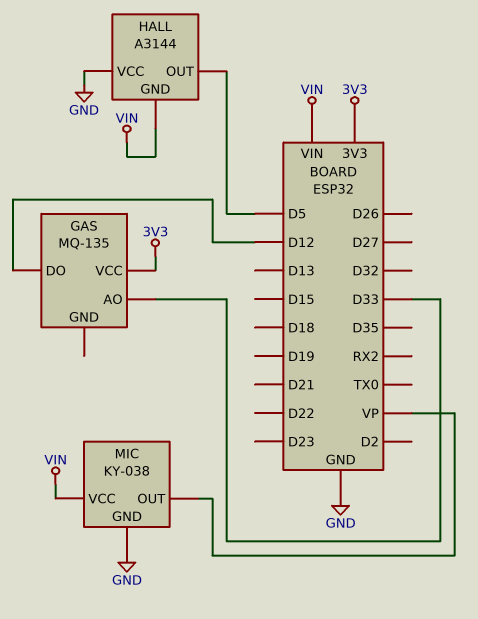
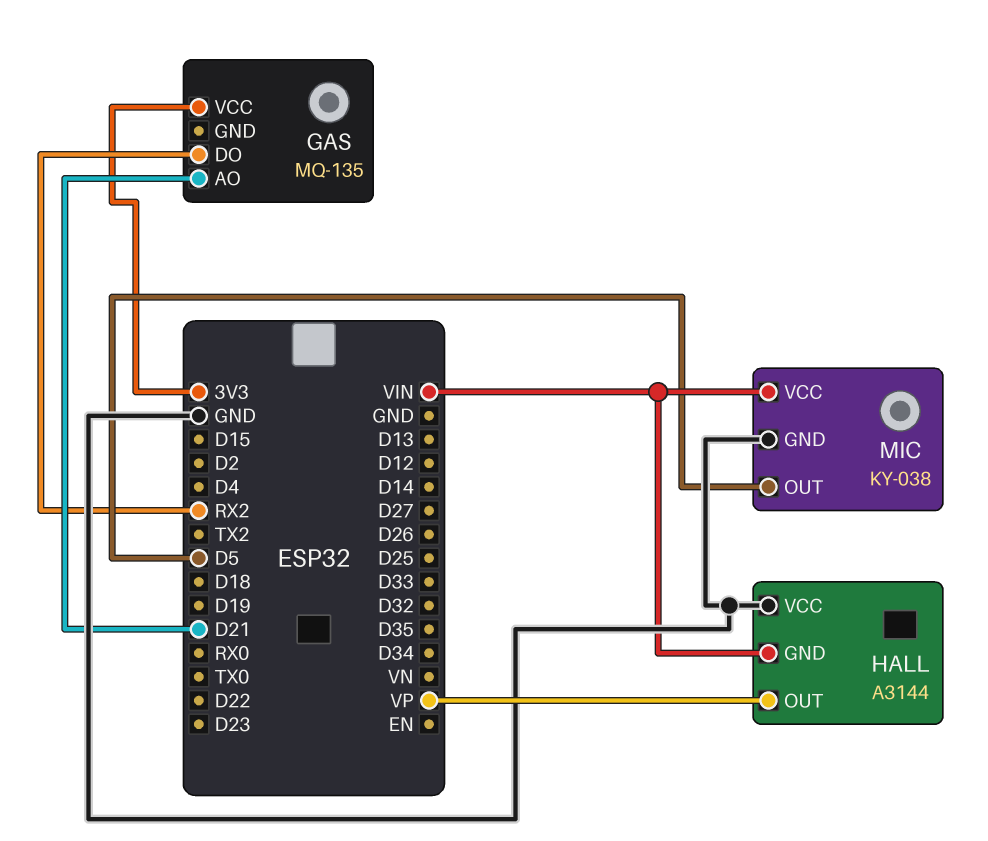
GAS pin AO: D33 -> D21
GAS pin DO: D12 -> RX2
HALL pin OUT: D5 -> VP
MIC pin OUT: VP -> D5

